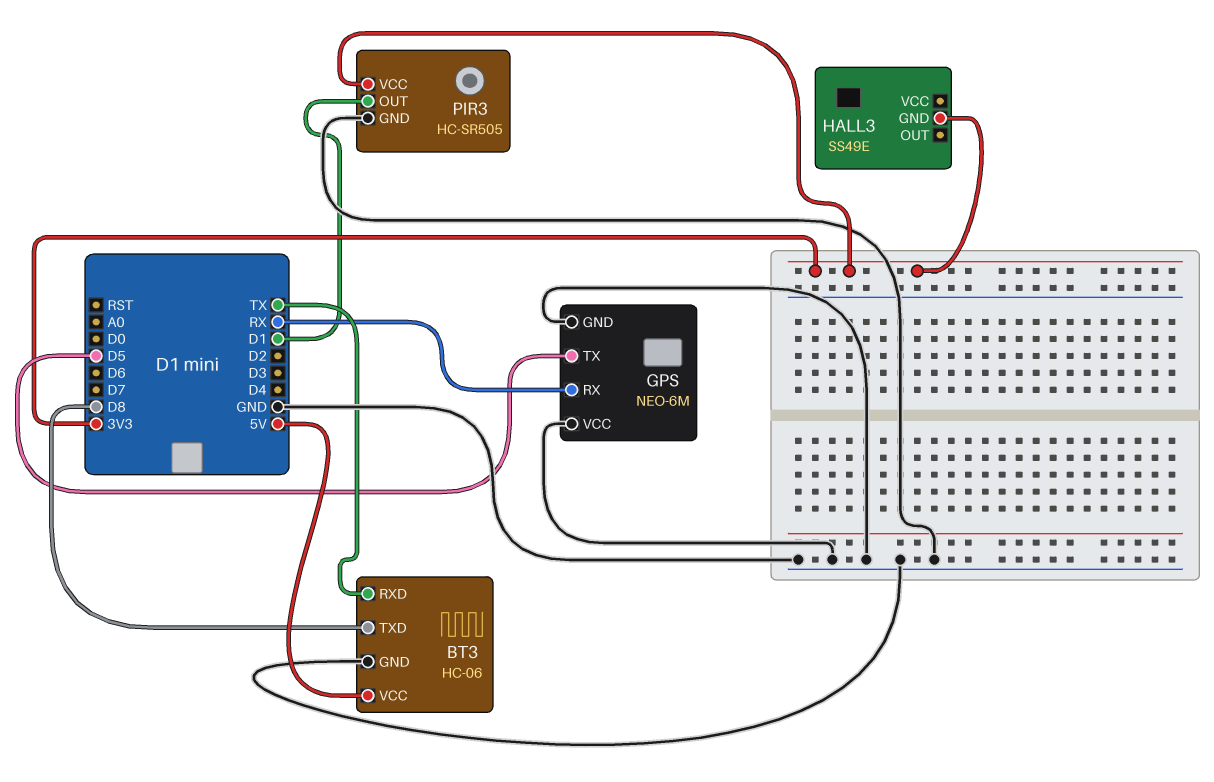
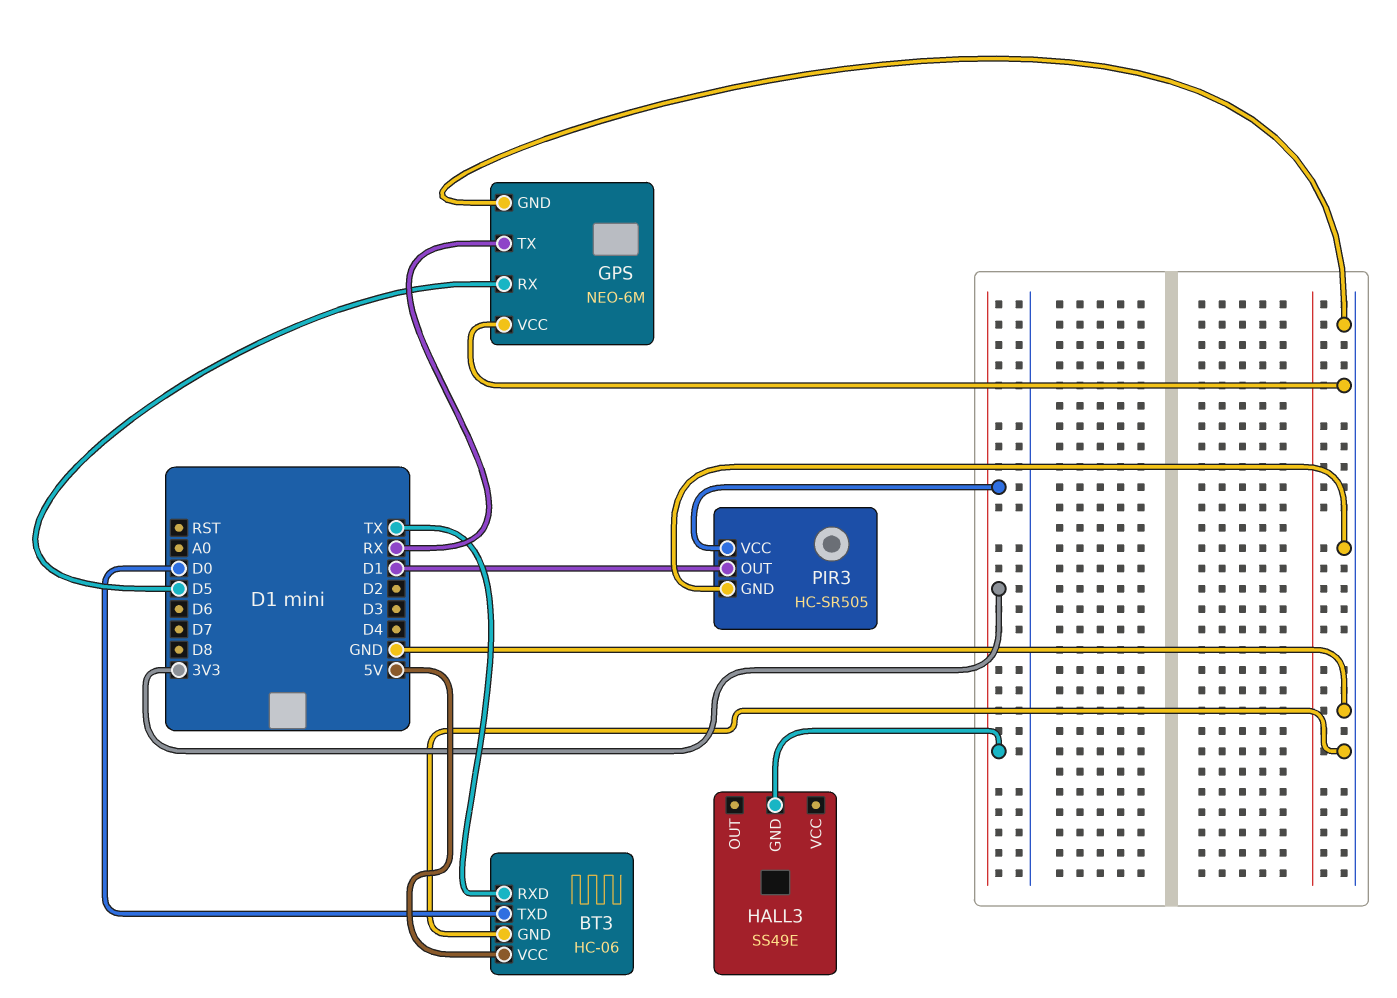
BT3 pin TXD: D8 -> D0
GPS pin RX: RX -> D5
GPS pin TX: D5 -> RX

